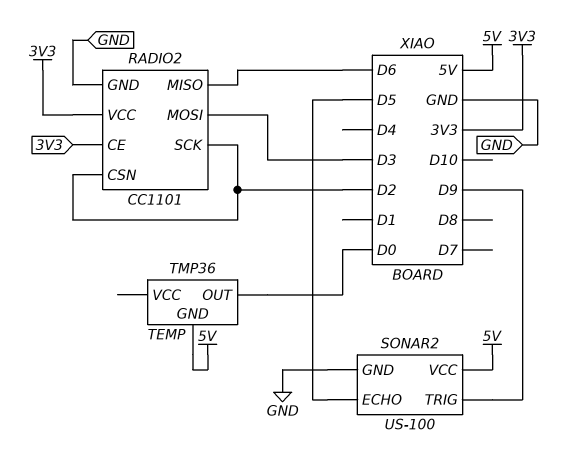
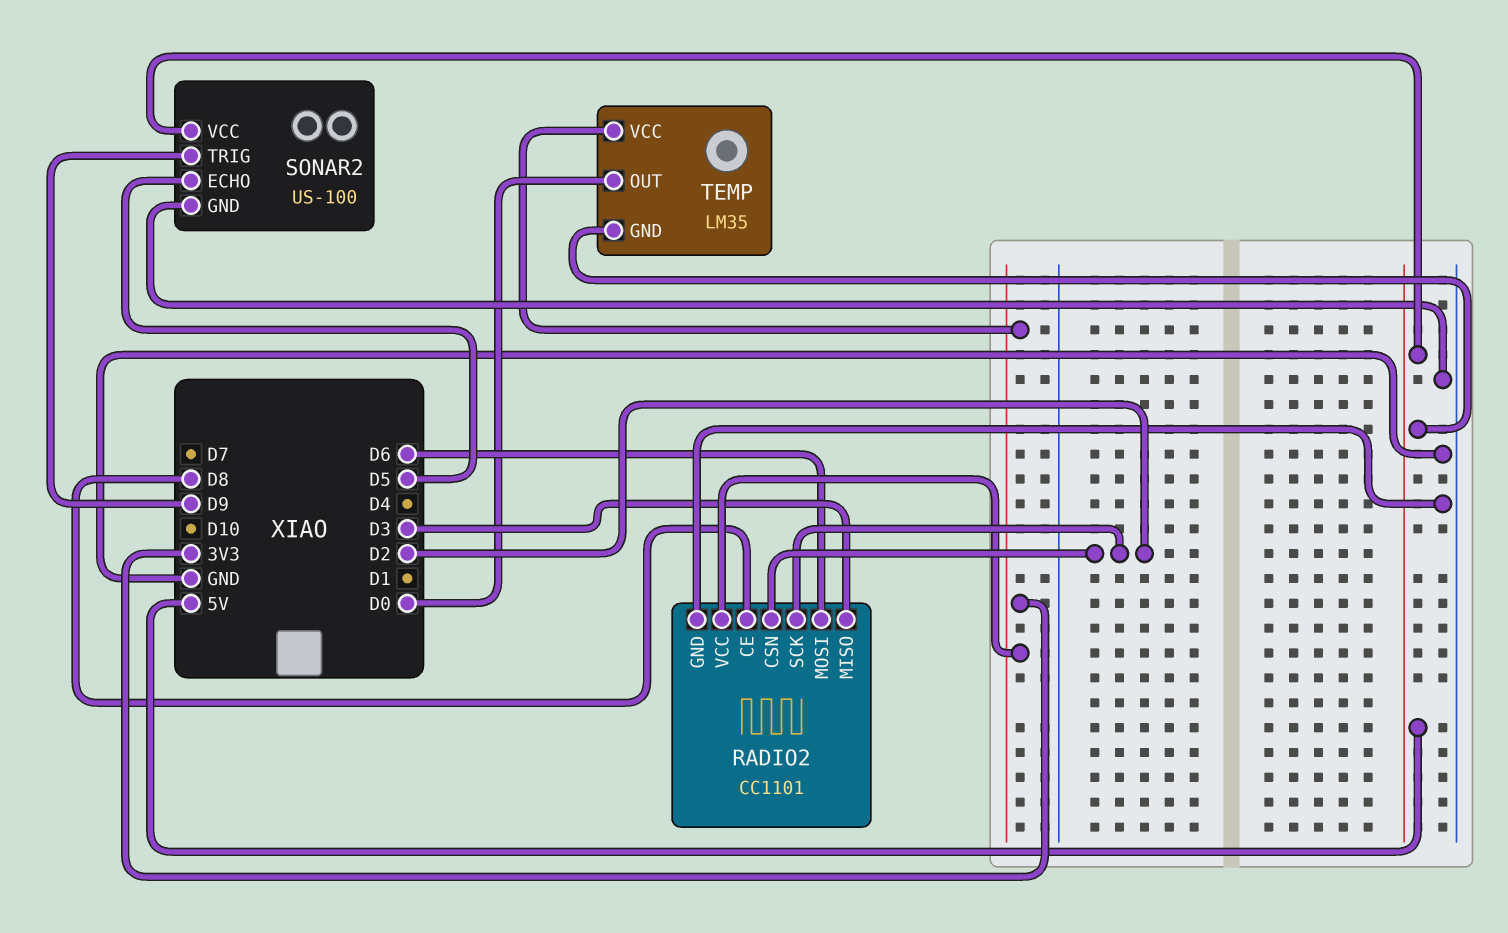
RADIO2 pin CE: 3V3 -> D8
RADIO2 pin MISO: D6 -> D3
RADIO2 pin MOSI: D3 -> D6
TEMP: TMP36 -> LM35
TEMP pin VCC: none -> 3V3

